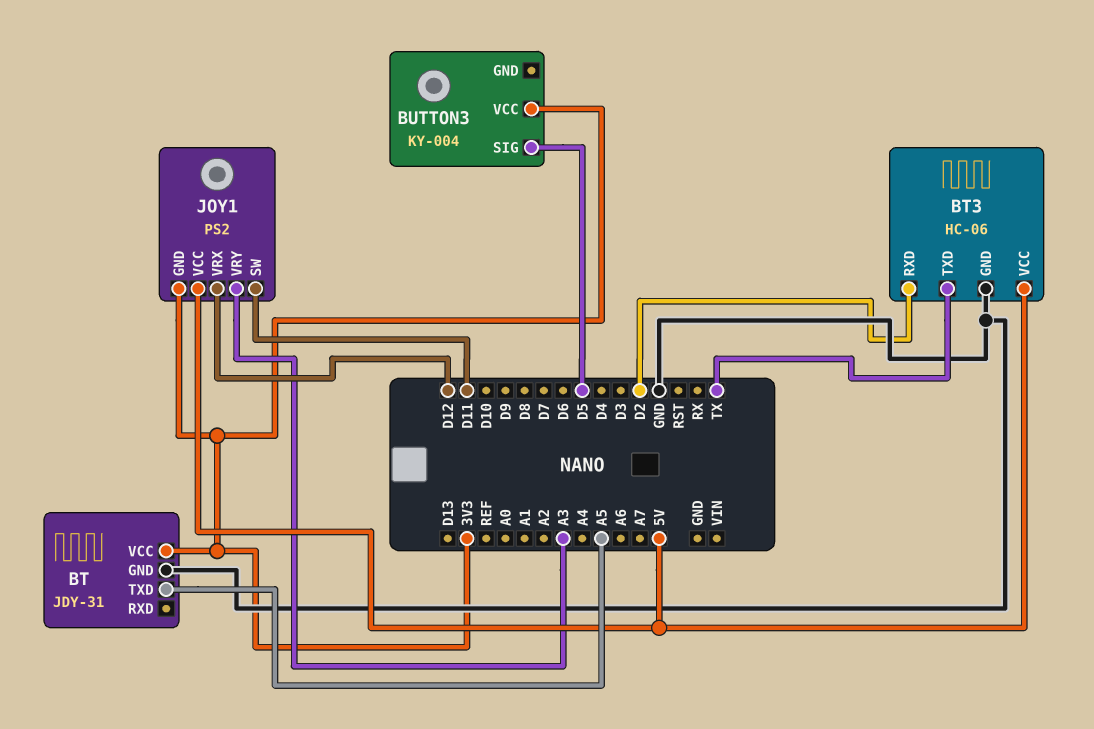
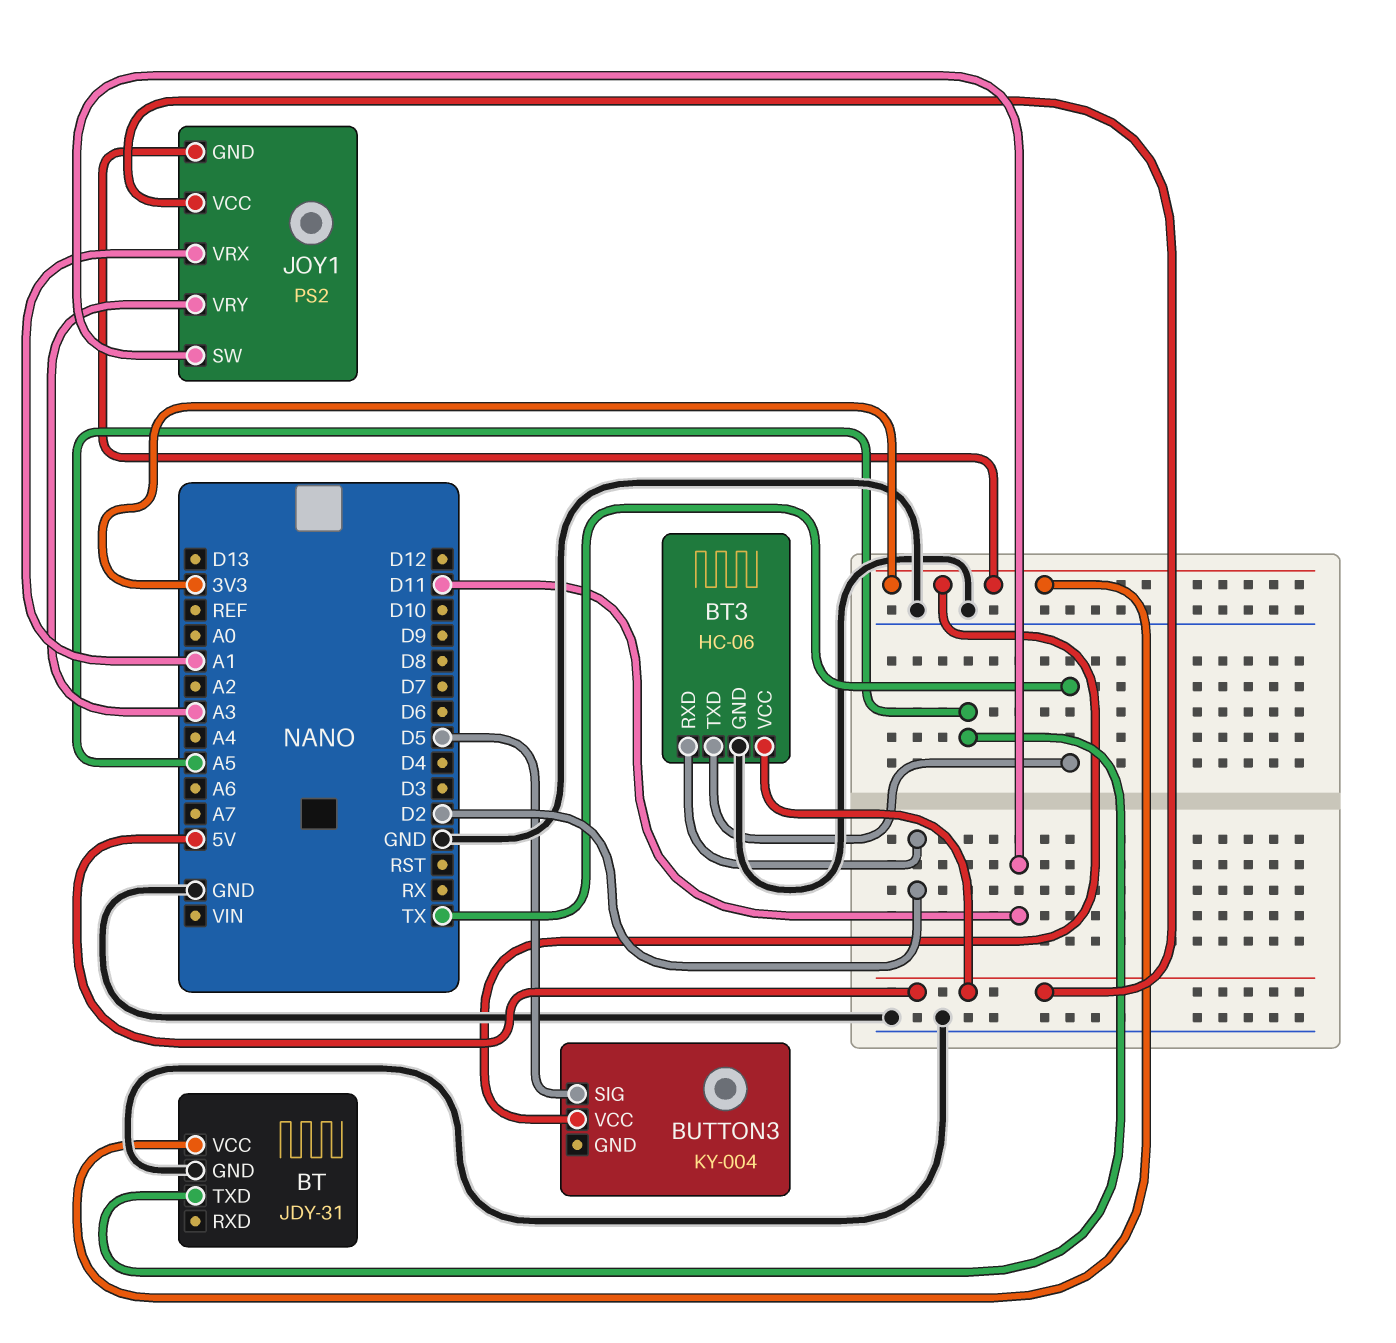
JOY1 pin VRX: D12 -> A1

